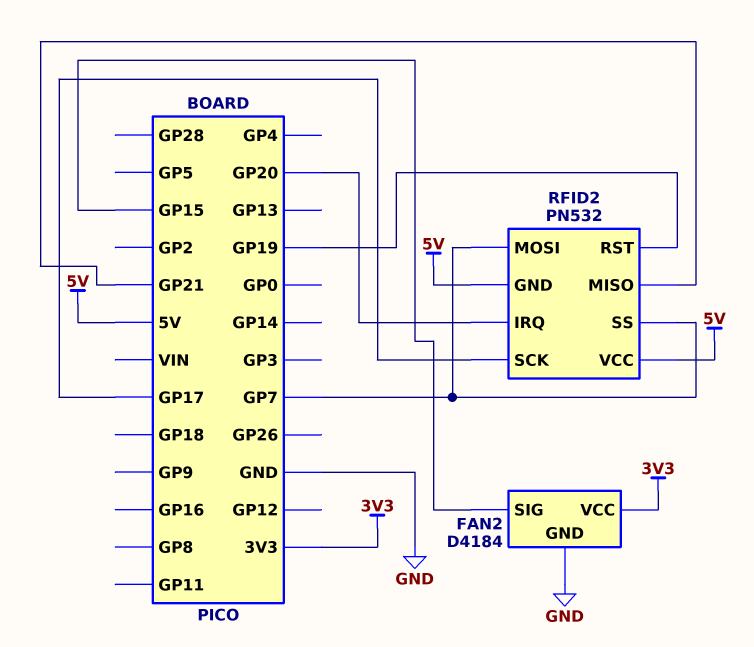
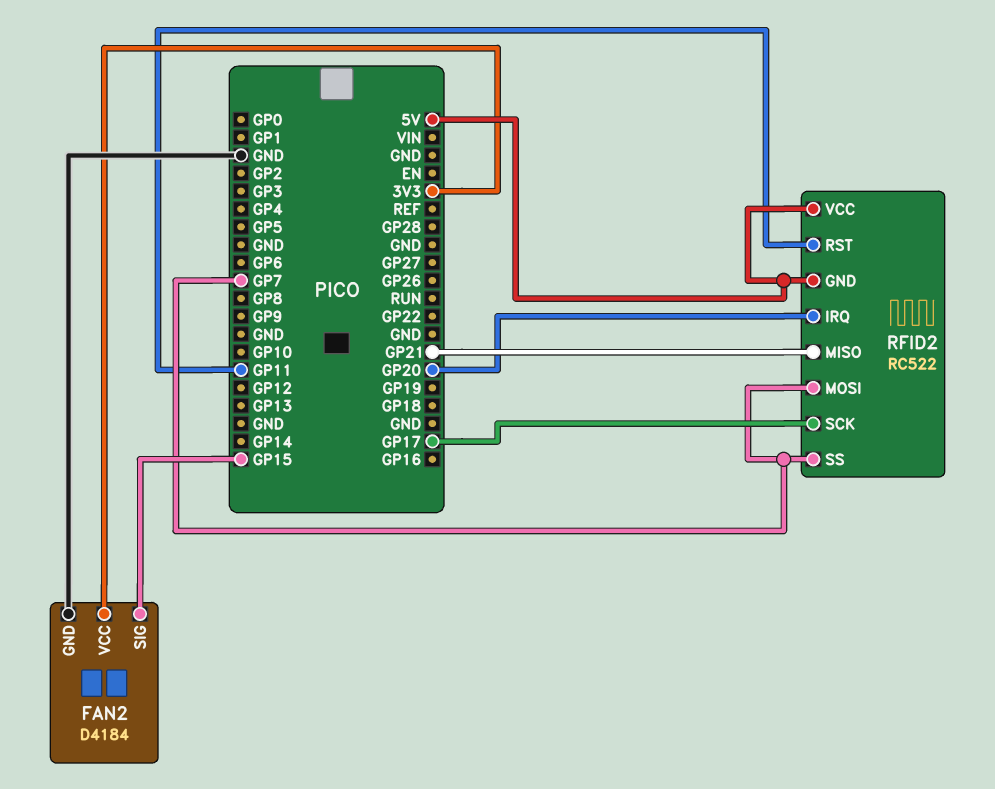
RFID2: PN532 -> RC522
RFID2 pin RST: GP19 -> GP11

